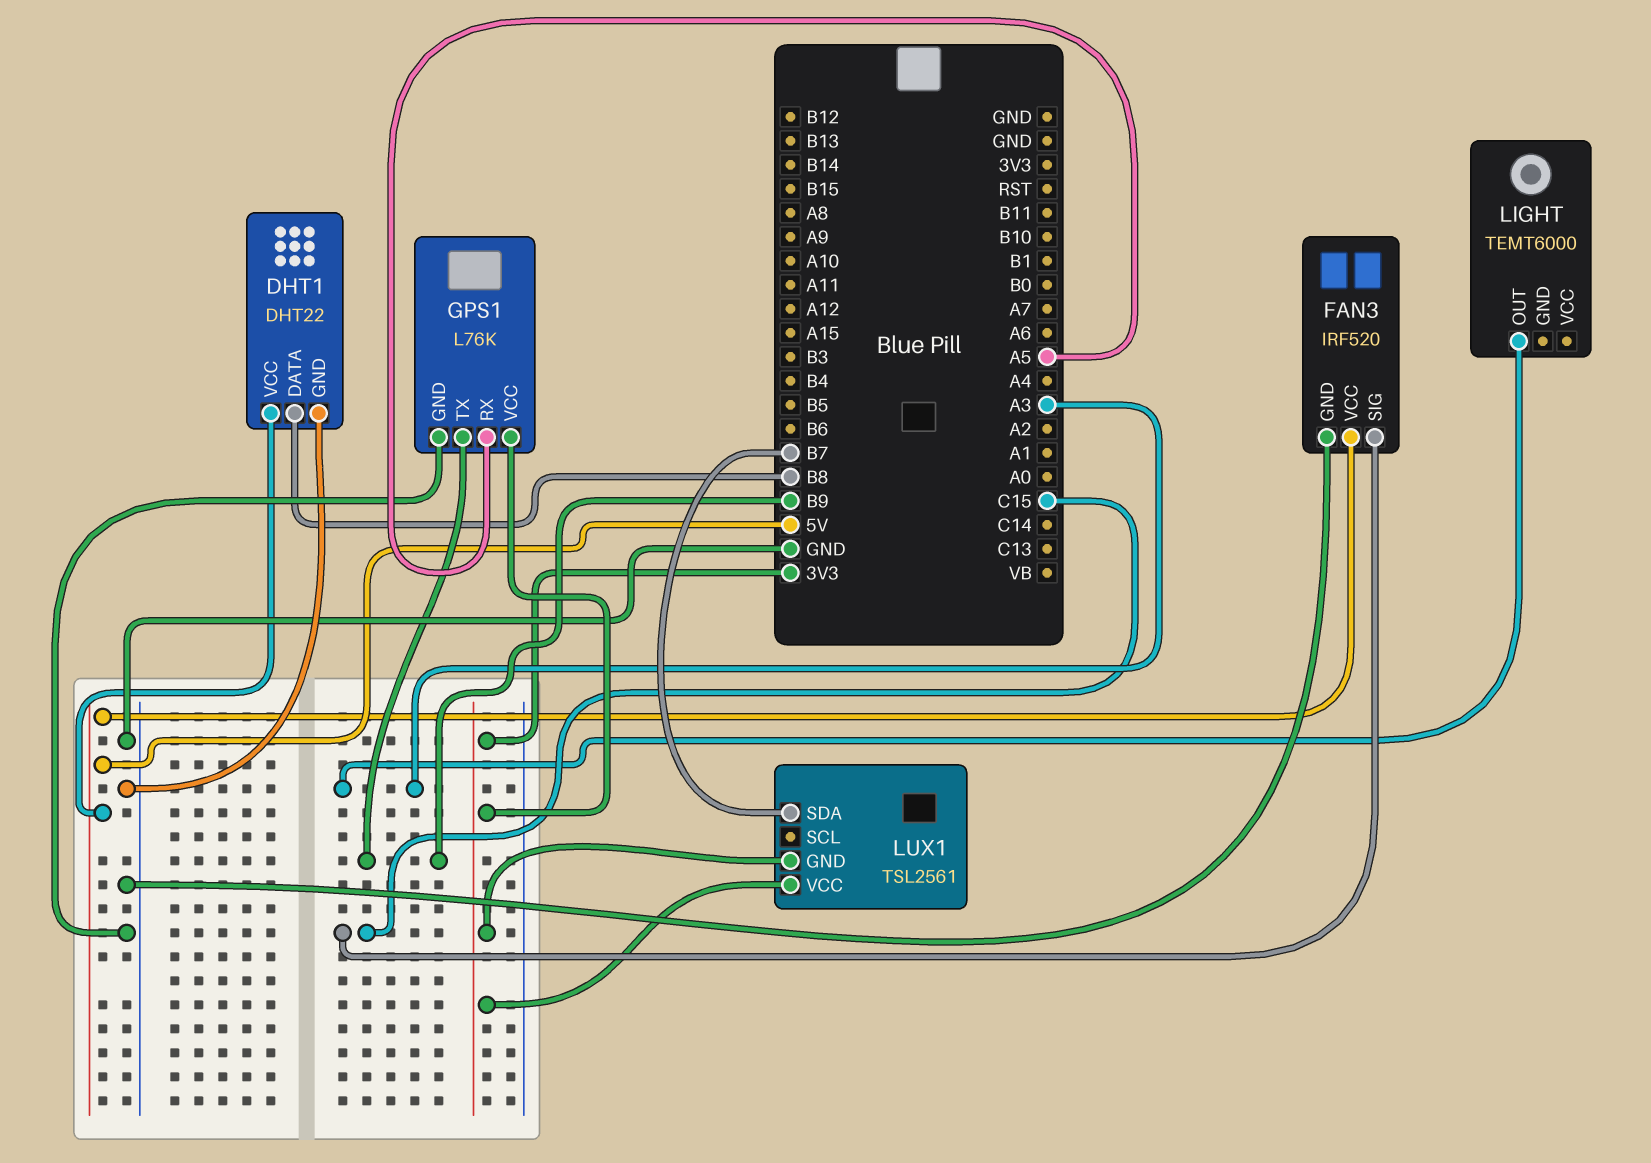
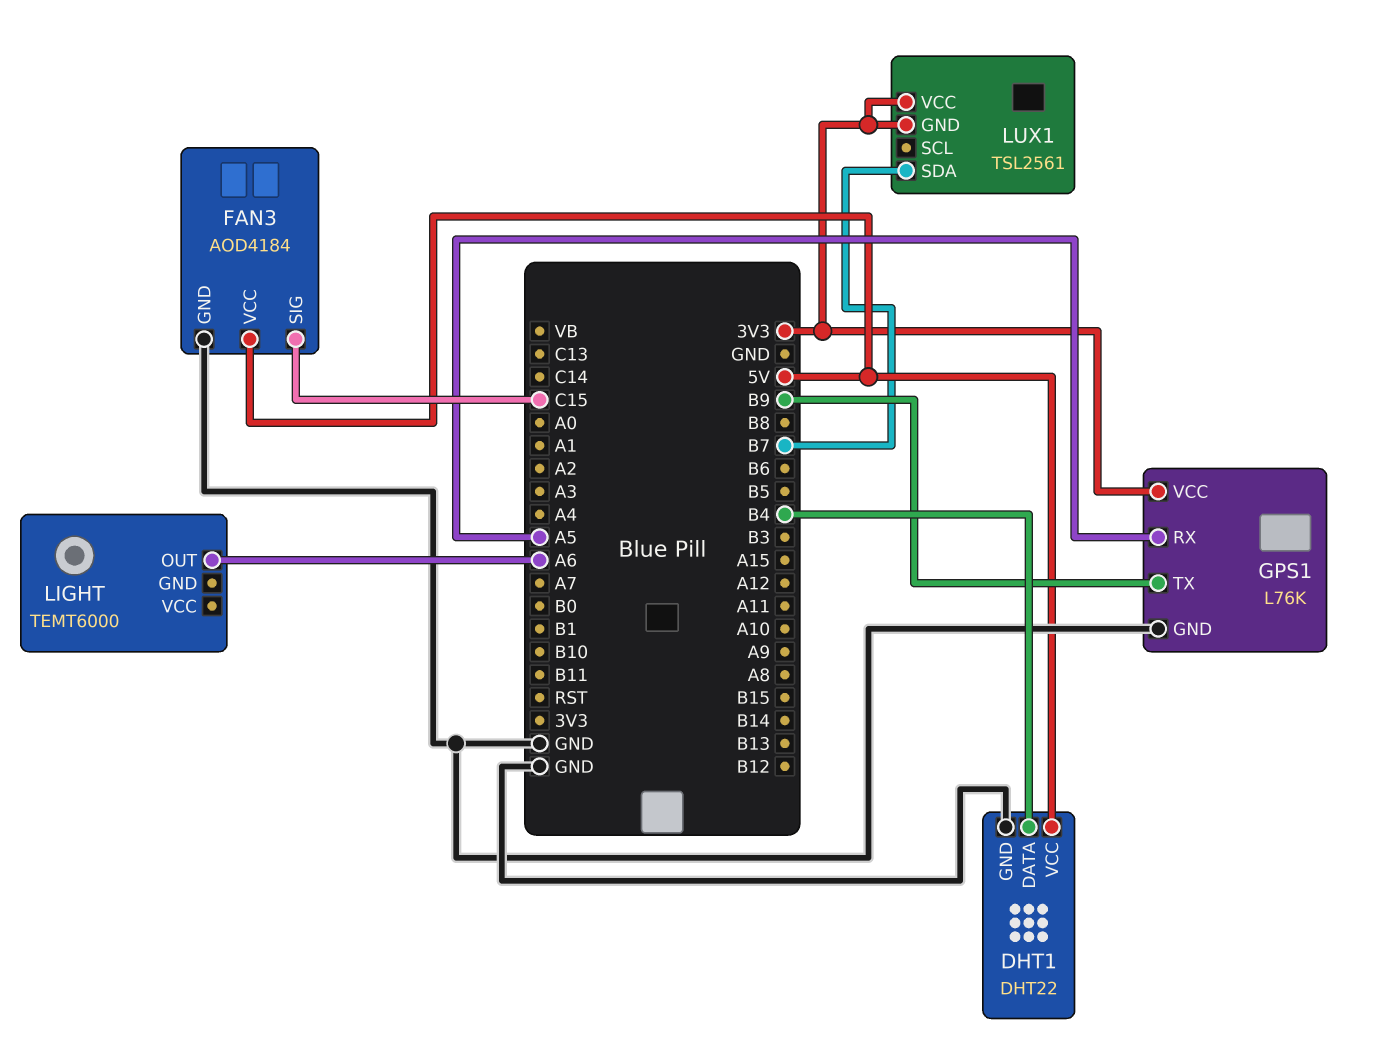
DHT1 pin DATA: B8 -> B4
FAN3: IRF520 -> AOD4184
LIGHT pin OUT: A3 -> A6

